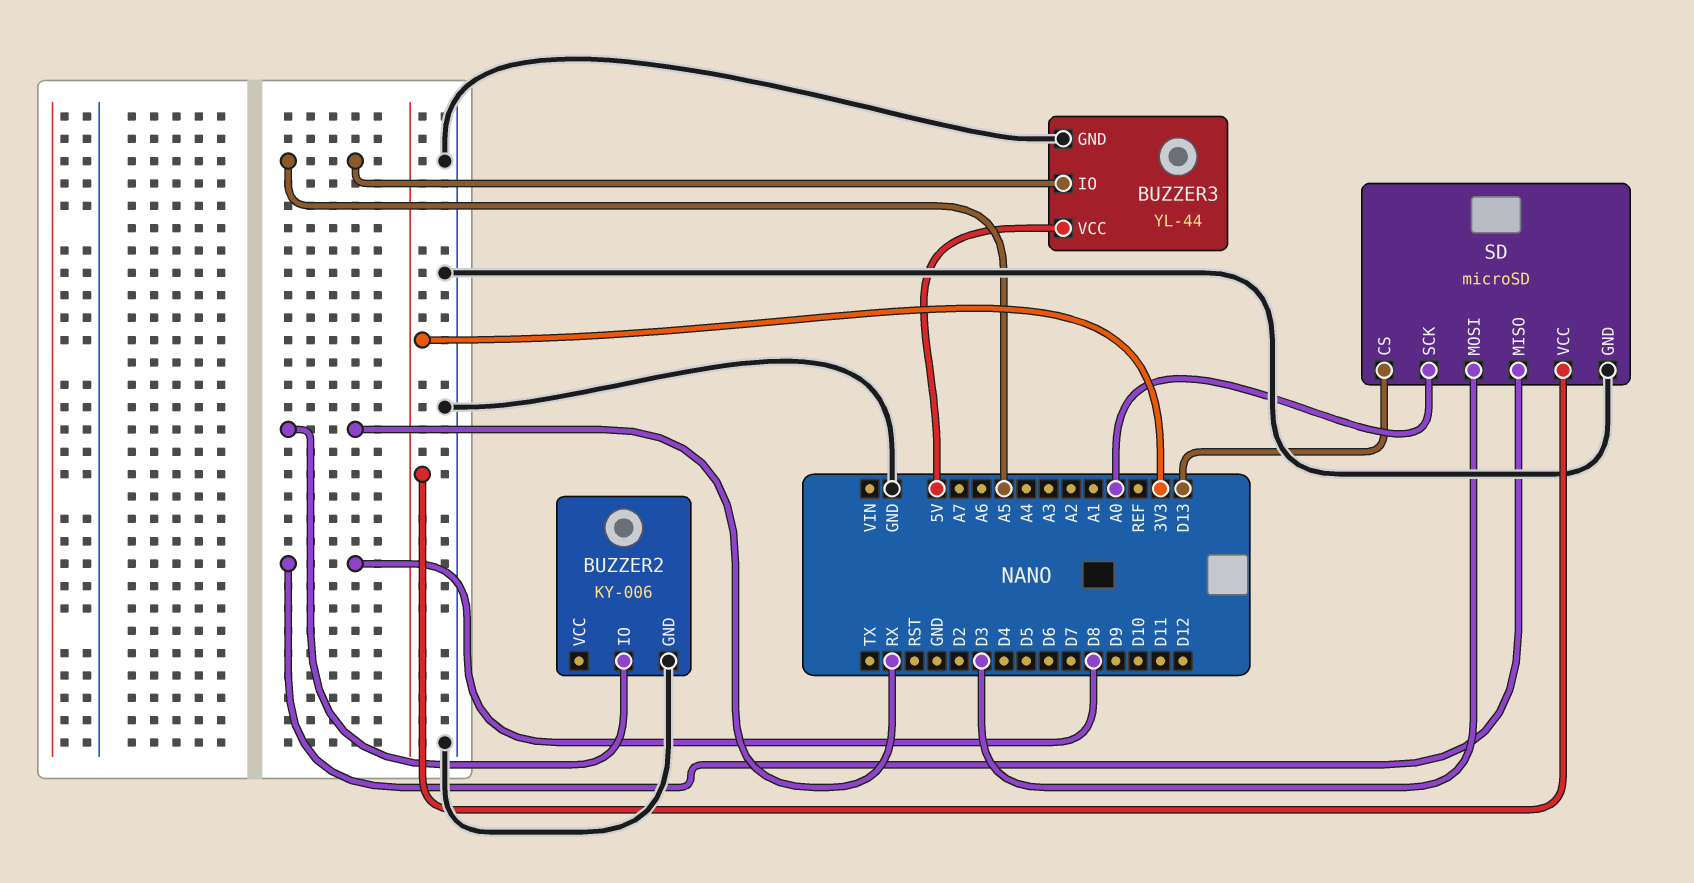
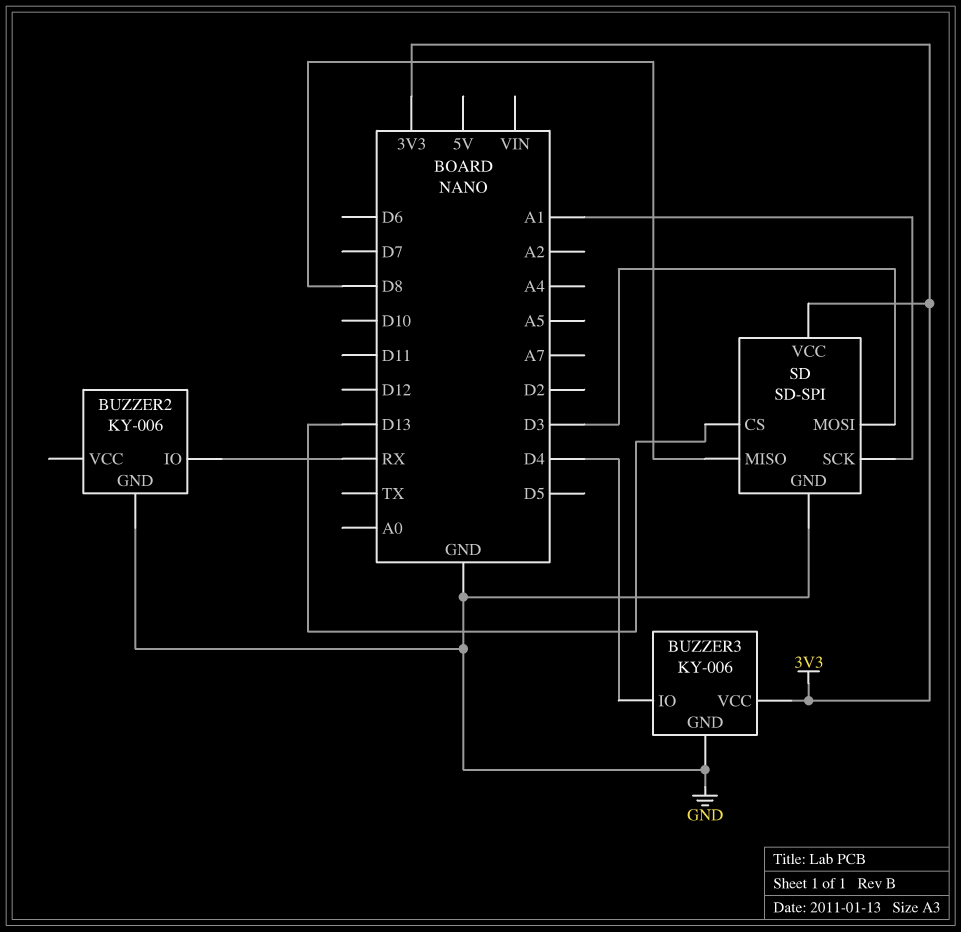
BUZZER3: YL-44 -> KY-006
BUZZER3 pin IO: A5 -> D4
BUZZER3 pin VCC: 5V -> 3V3
SD: microSD -> SD-SPI
SD pin SCK: A0 -> A1

